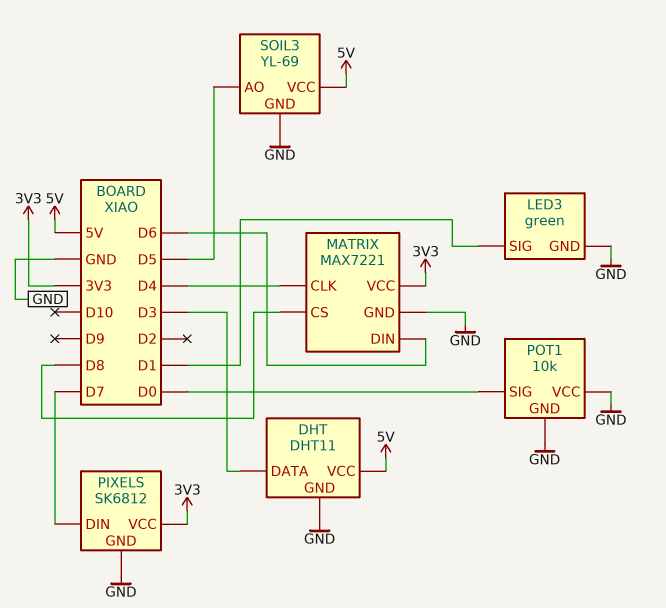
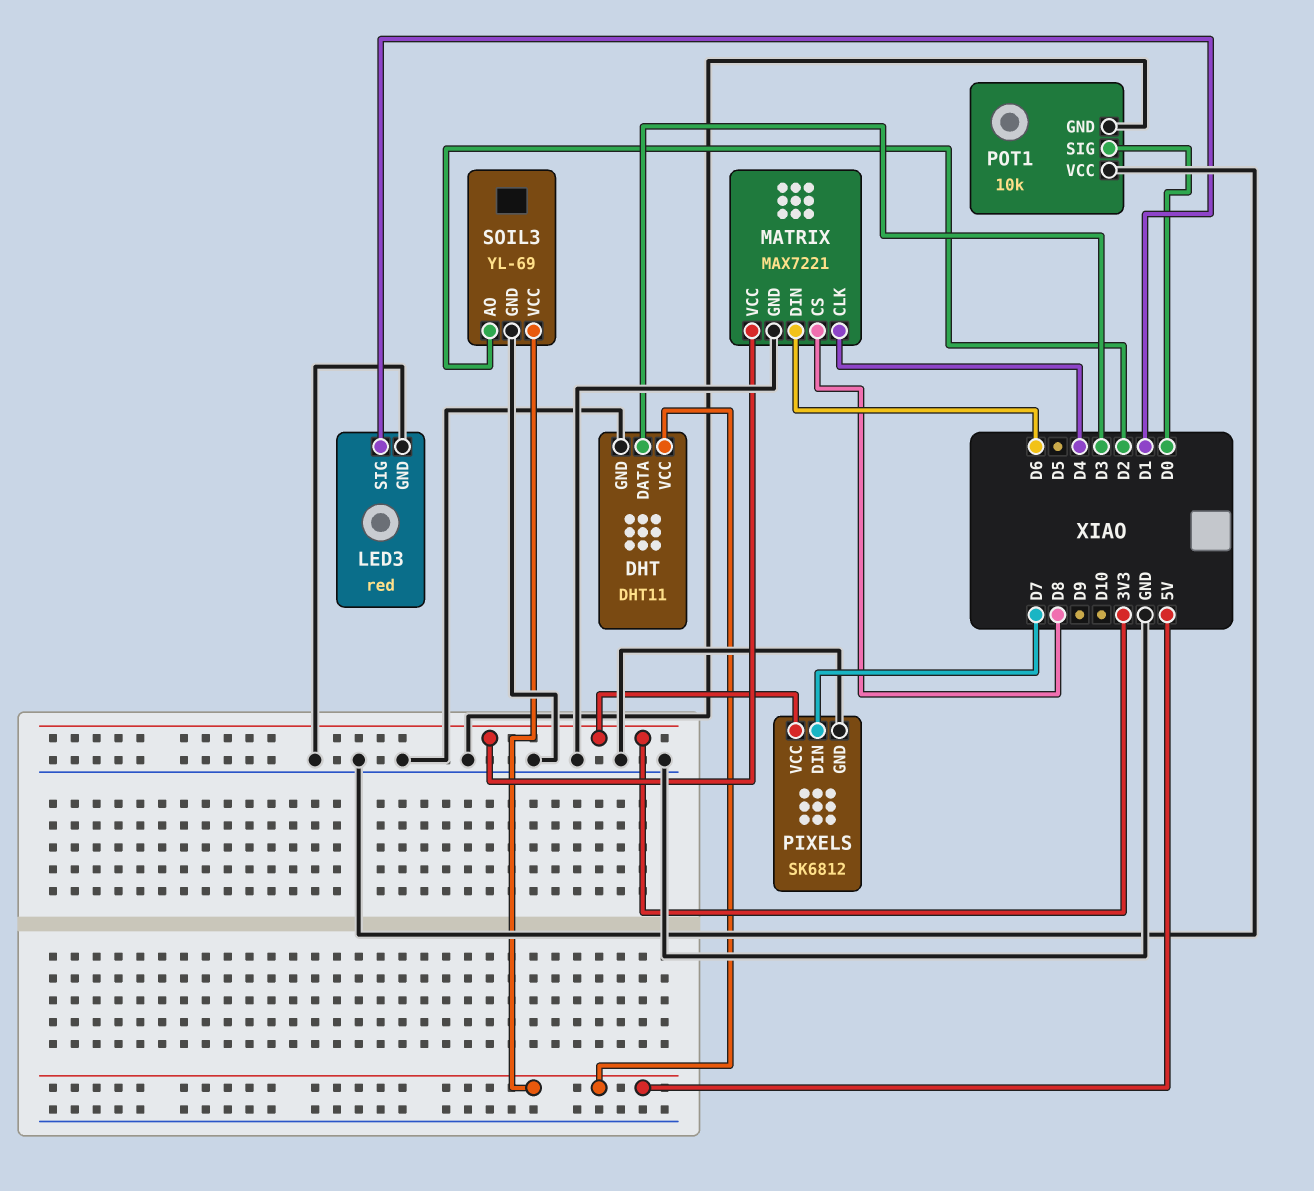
LED3: green -> red
SOIL3 pin AO: D5 -> D2

